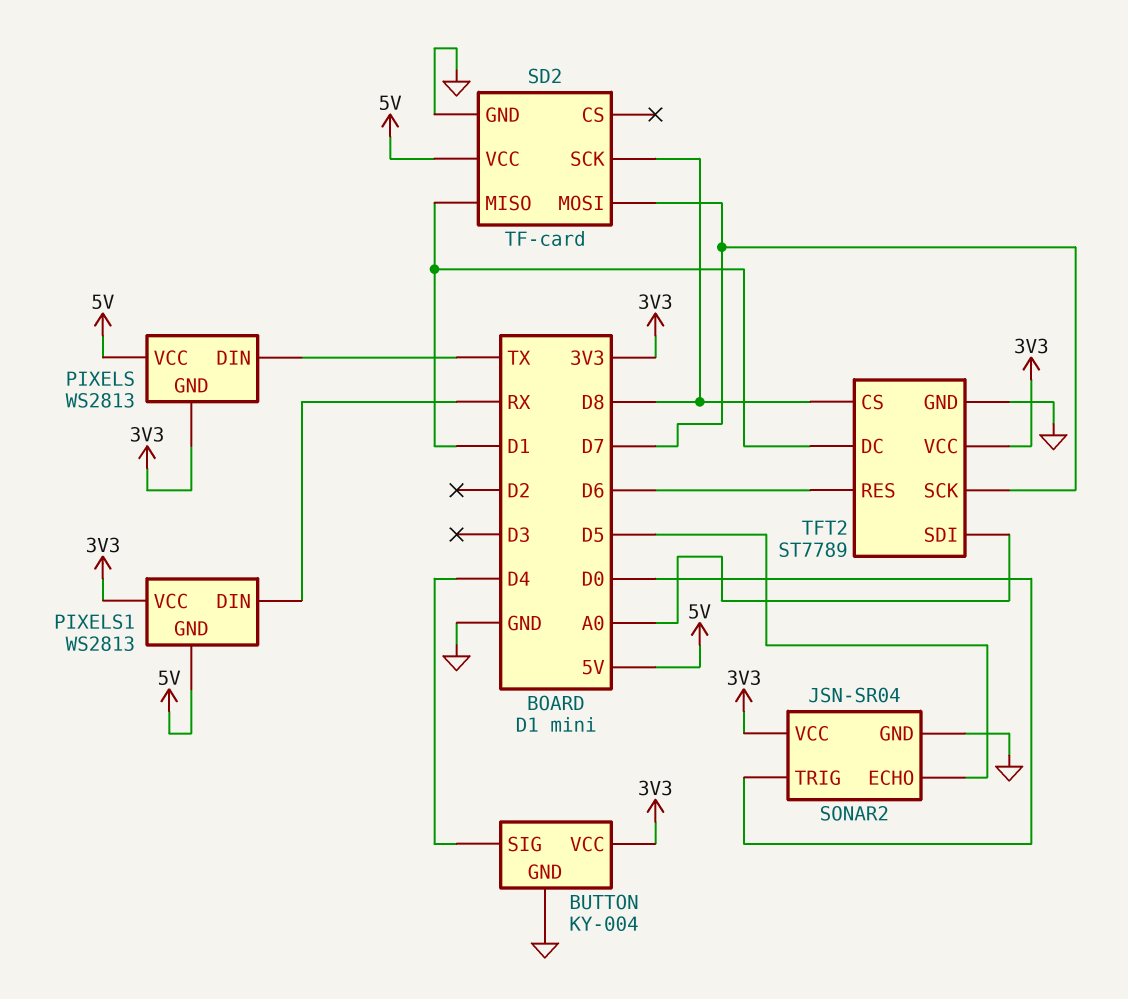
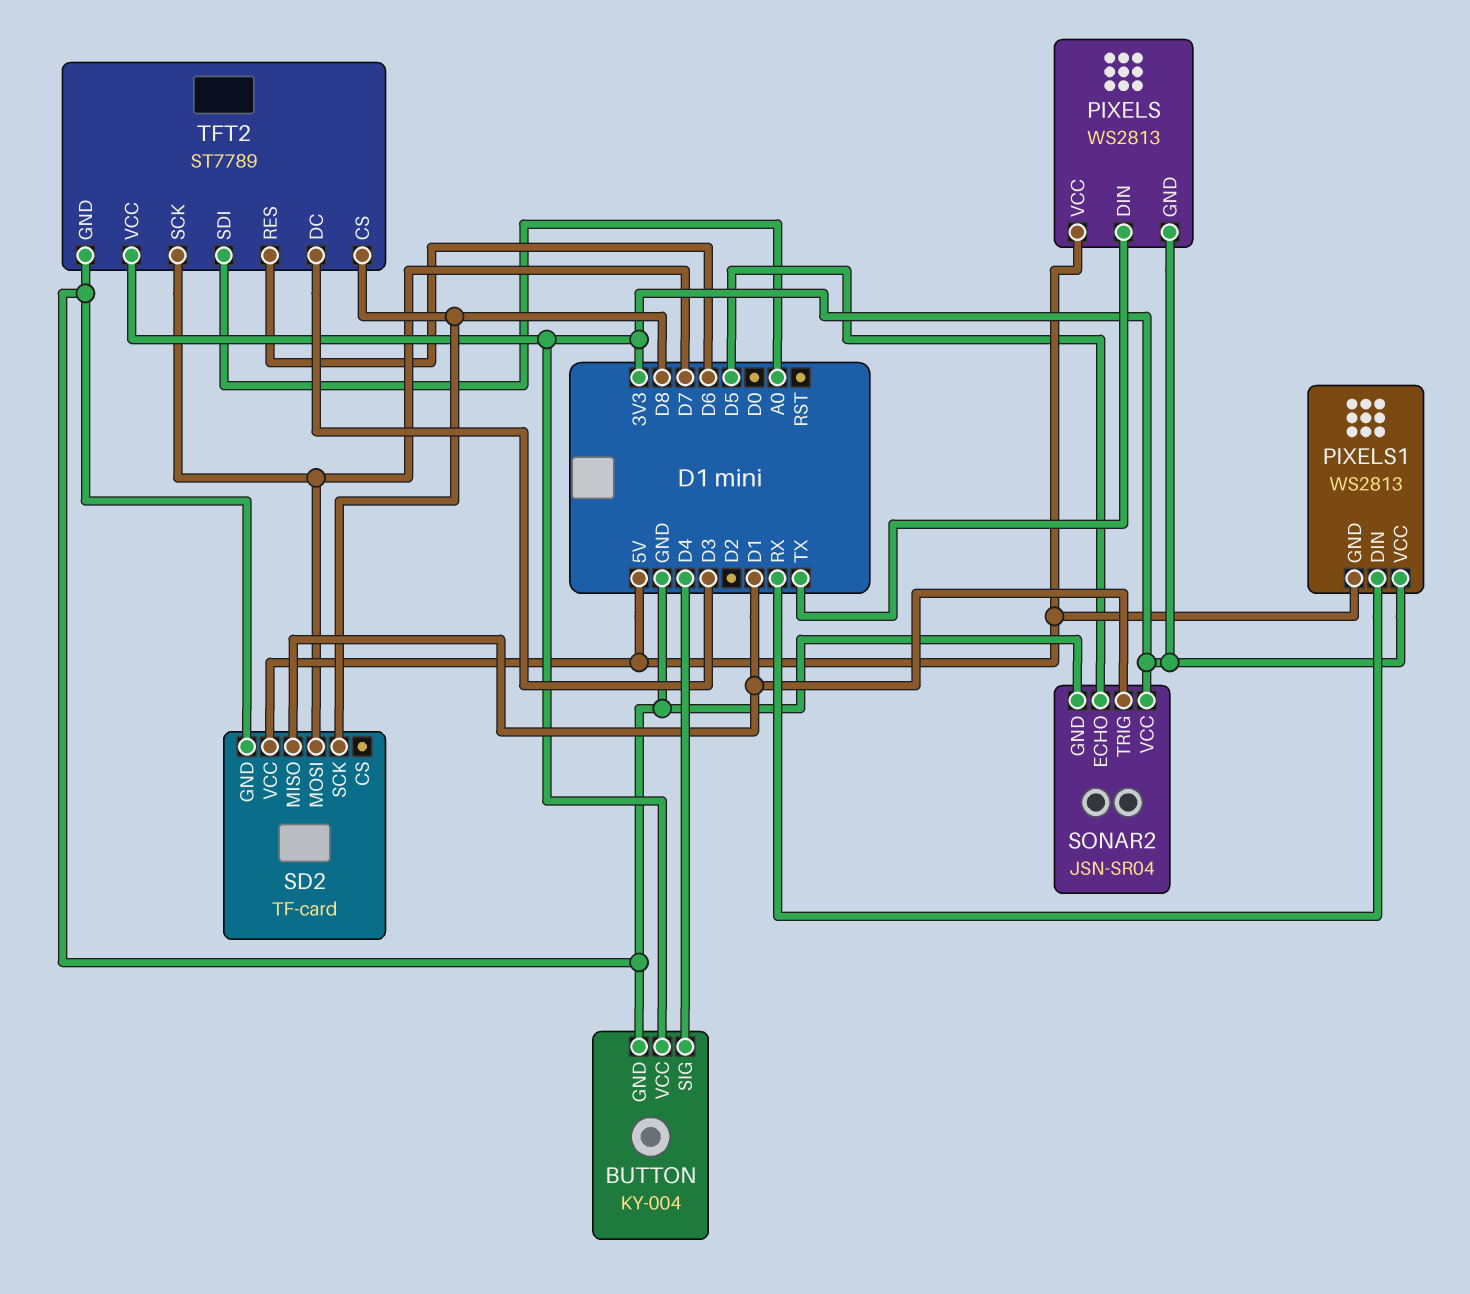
SONAR2 pin TRIG: D0 -> D1
TFT2 pin DC: D1 -> D3

